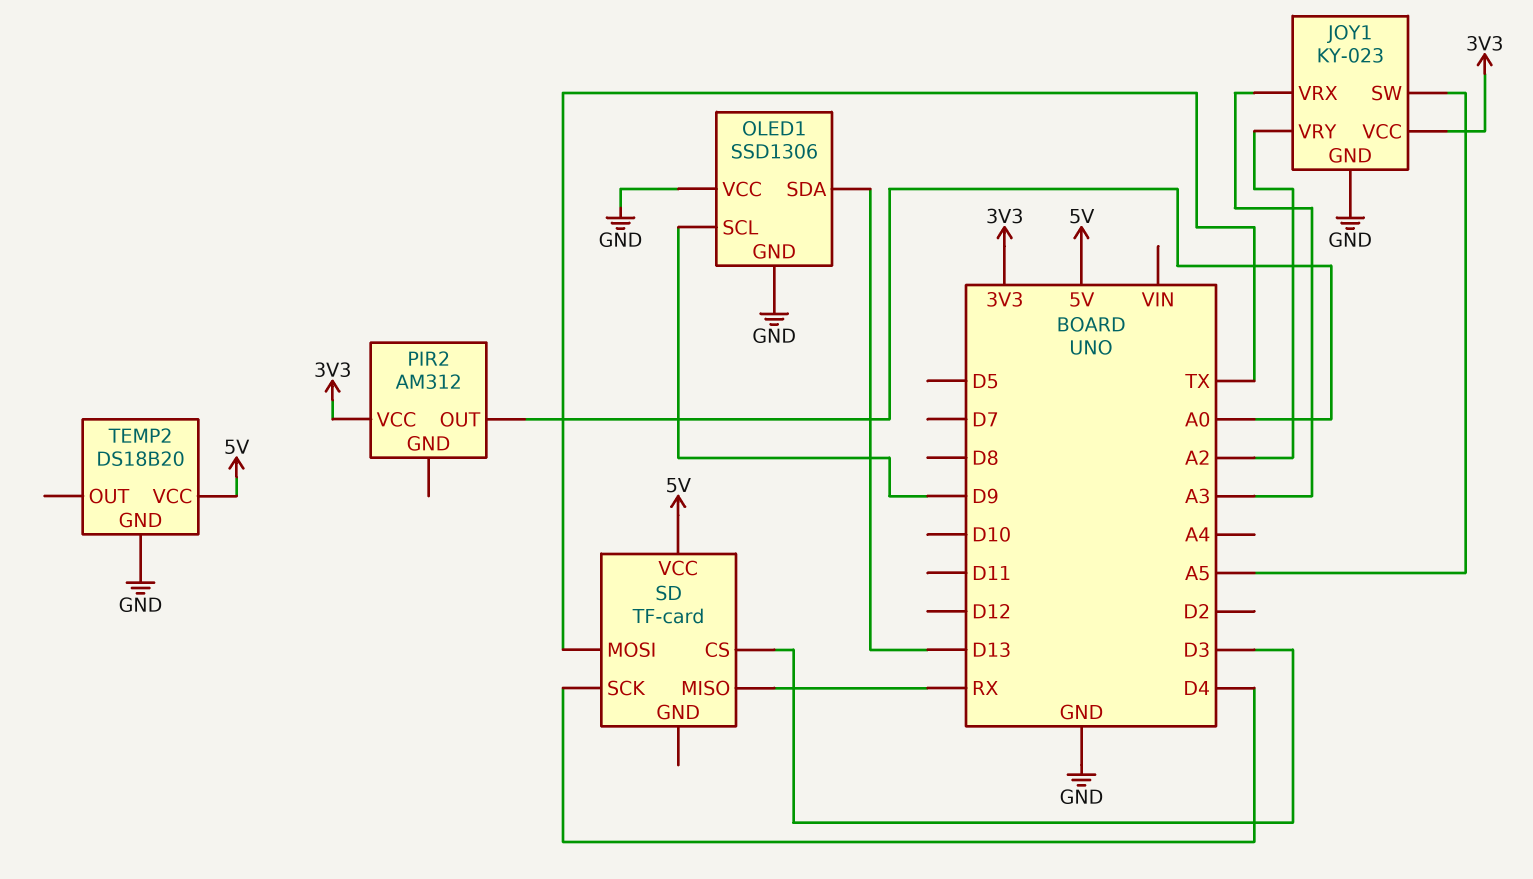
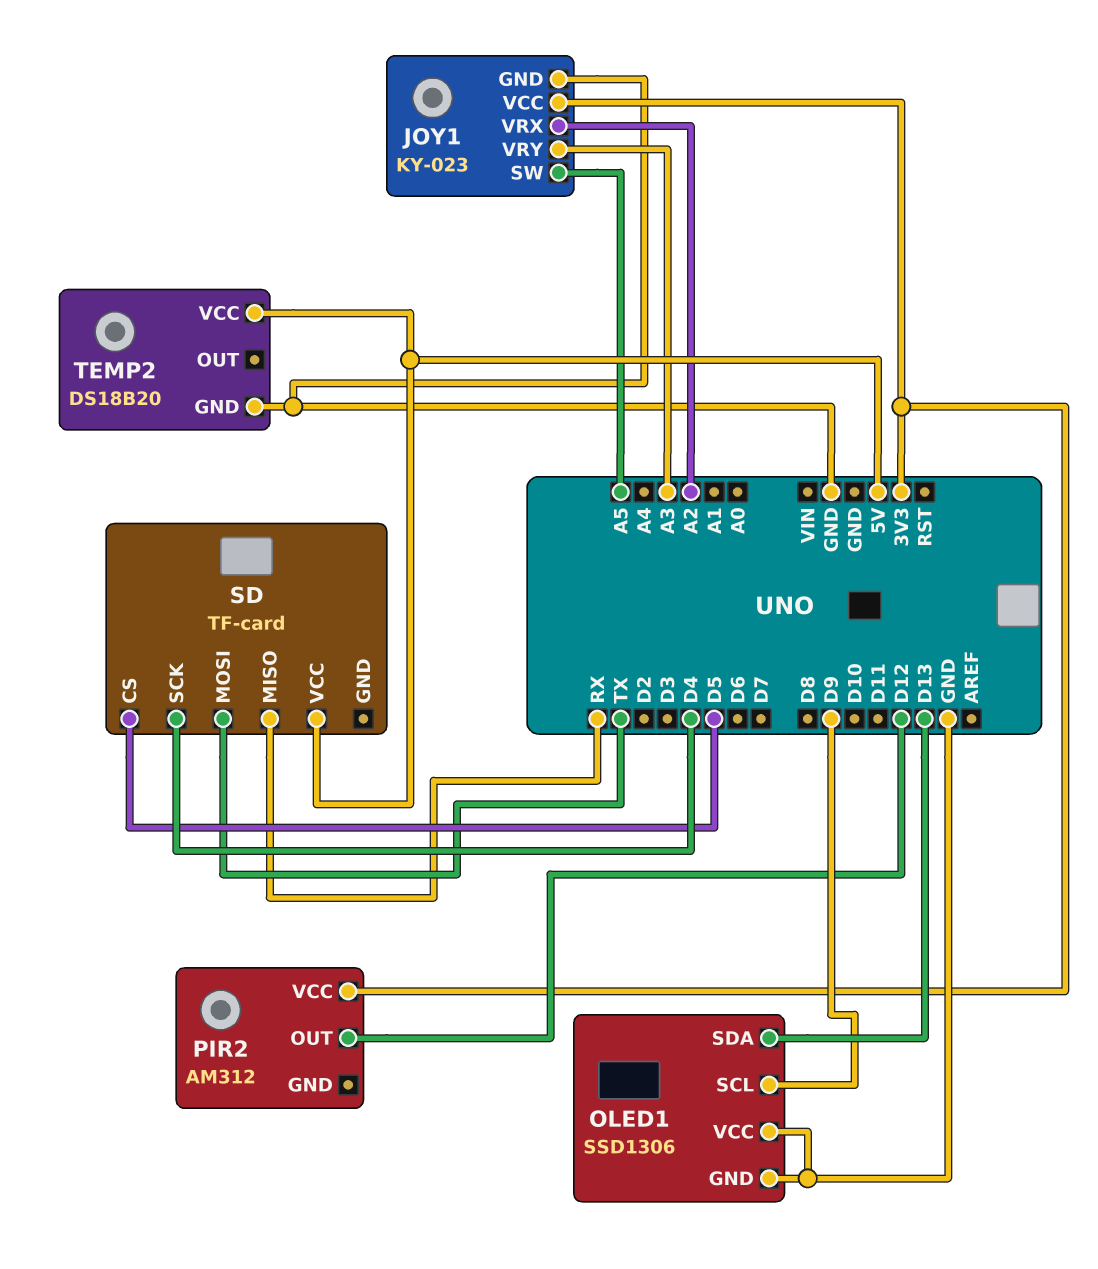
JOY1 pin VRX: A3 -> A2
JOY1 pin VRY: A2 -> A3
PIR2 pin OUT: A0 -> D12
SD pin CS: D3 -> D5

